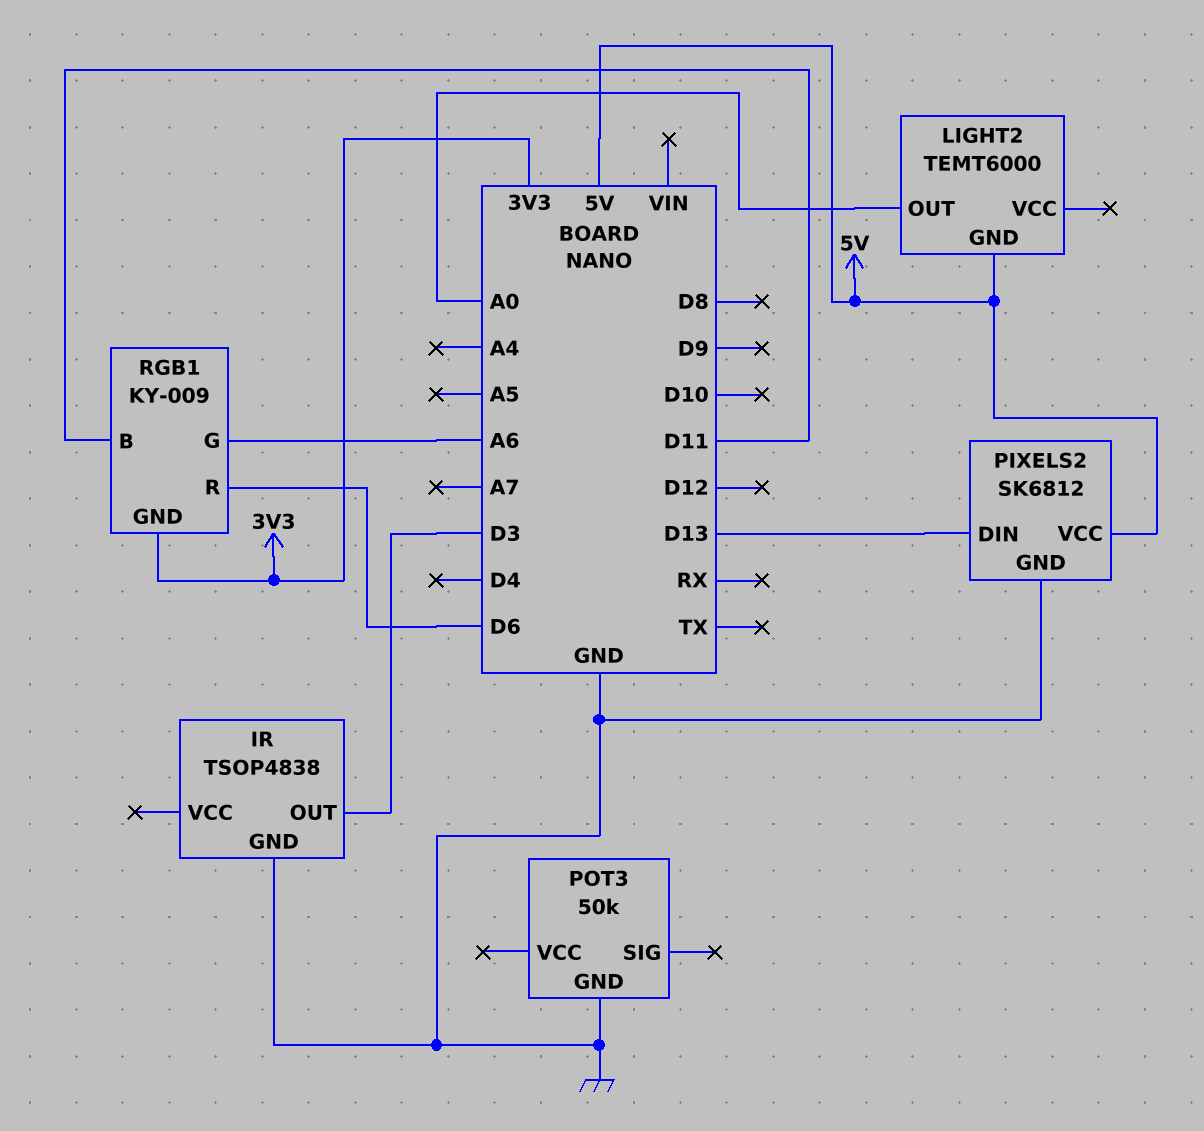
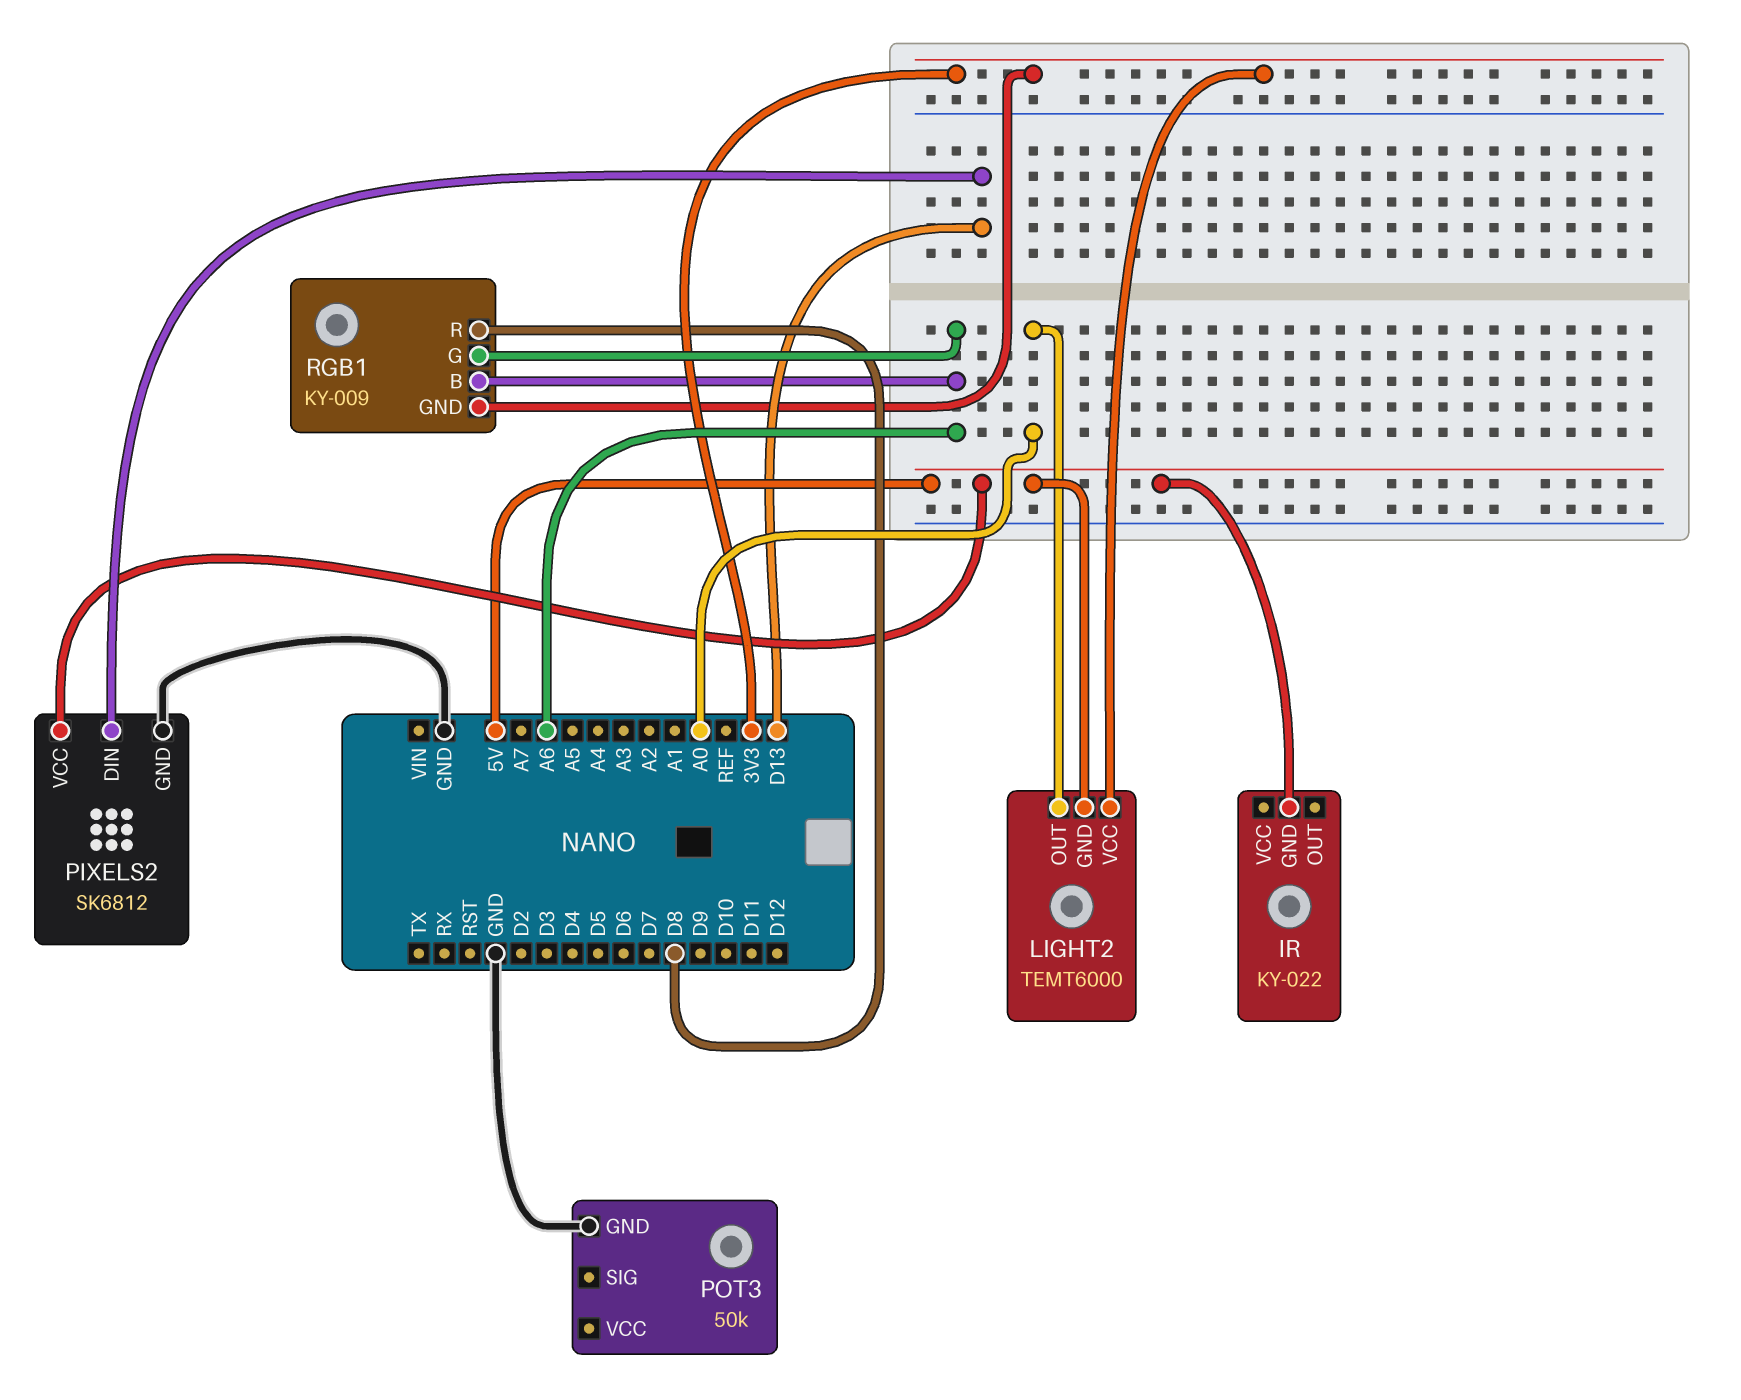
IR: TSOP4838 -> KY-022
IR pin GND: GND -> 5V
IR pin OUT: D3 -> none
LIGHT2 pin VCC: none -> 3V3
RGB1 pin B: D11 -> A6
RGB1 pin R: D6 -> D8

